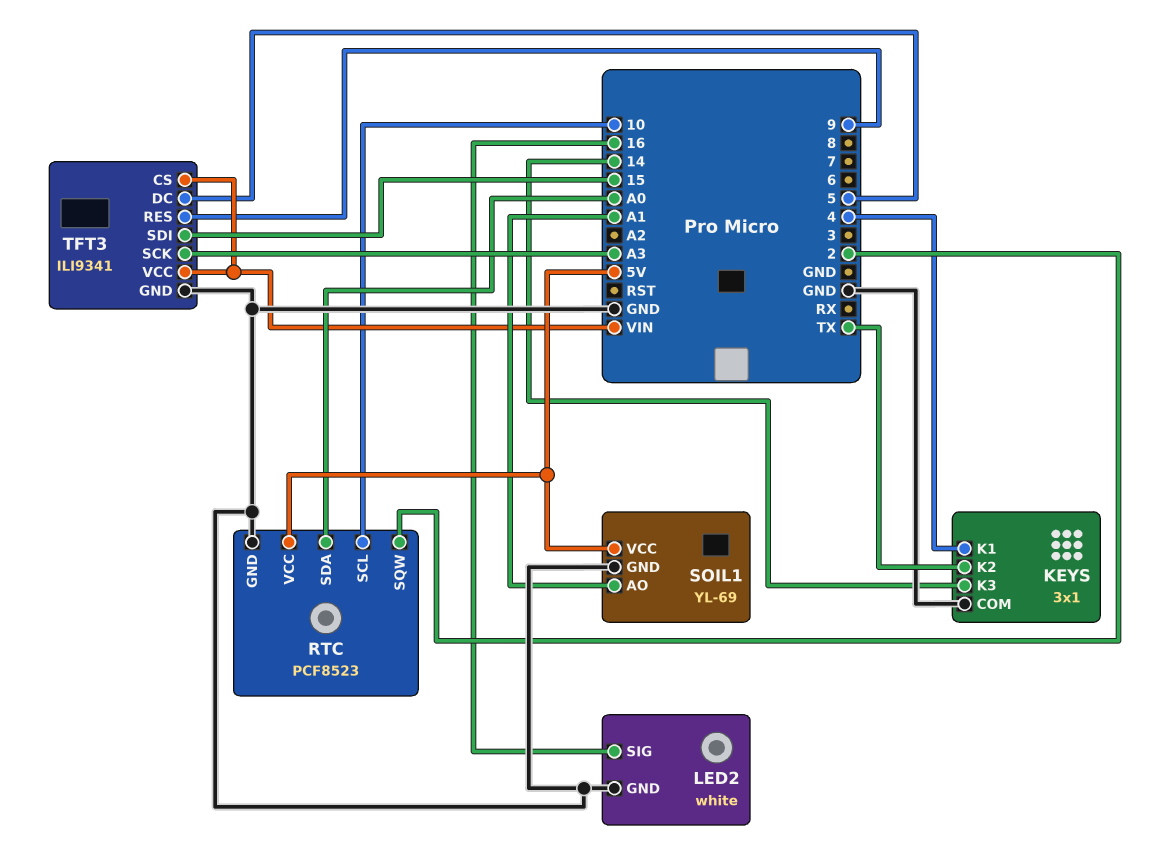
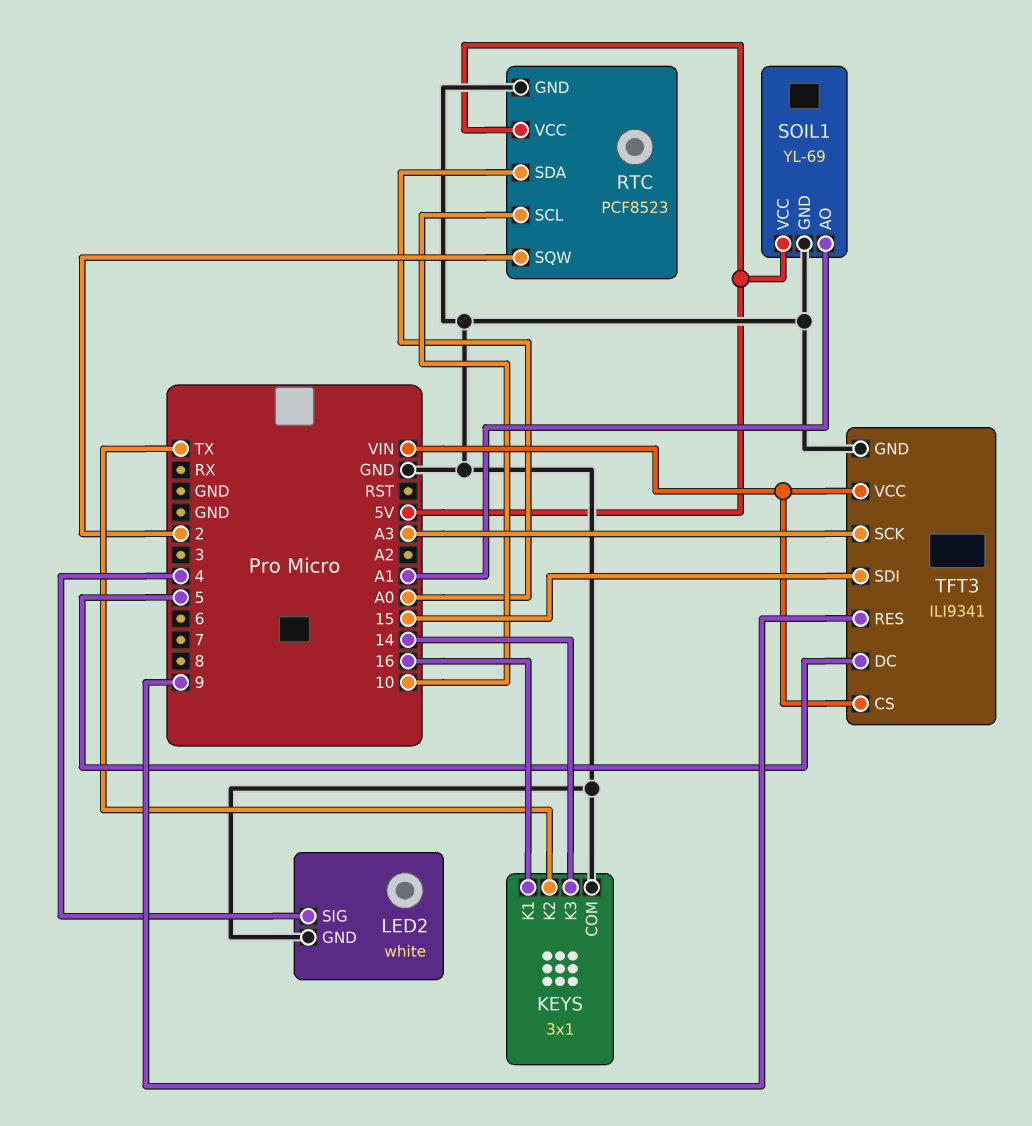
KEYS pin K1: 4 -> 16
LED2 pin SIG: 16 -> 4

